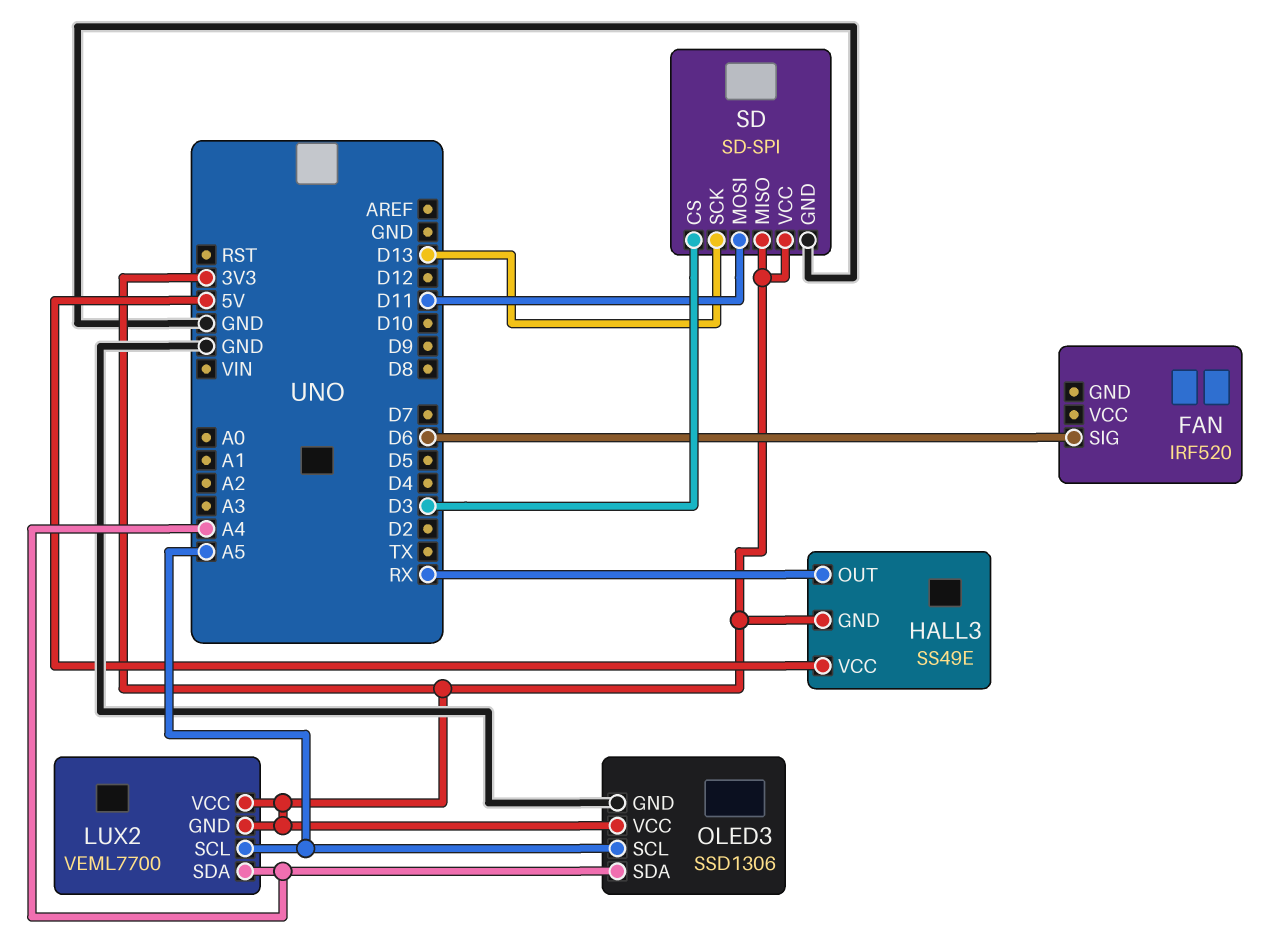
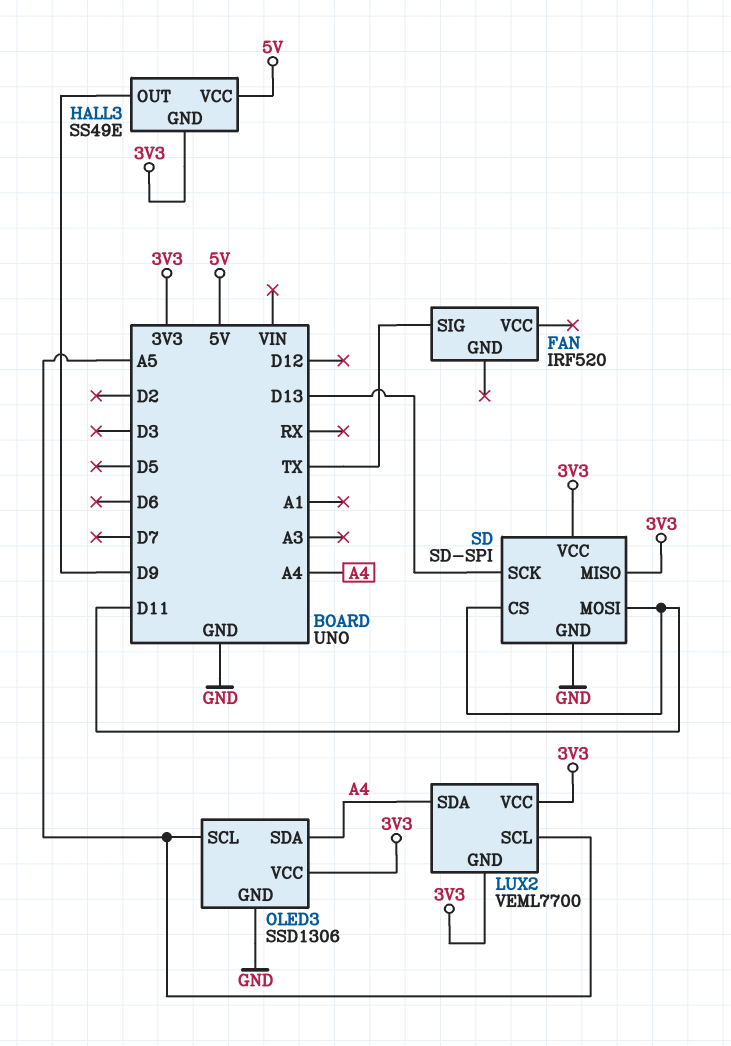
FAN pin SIG: D6 -> TX
HALL3 pin OUT: RX -> D9
SD pin CS: D3 -> D11

